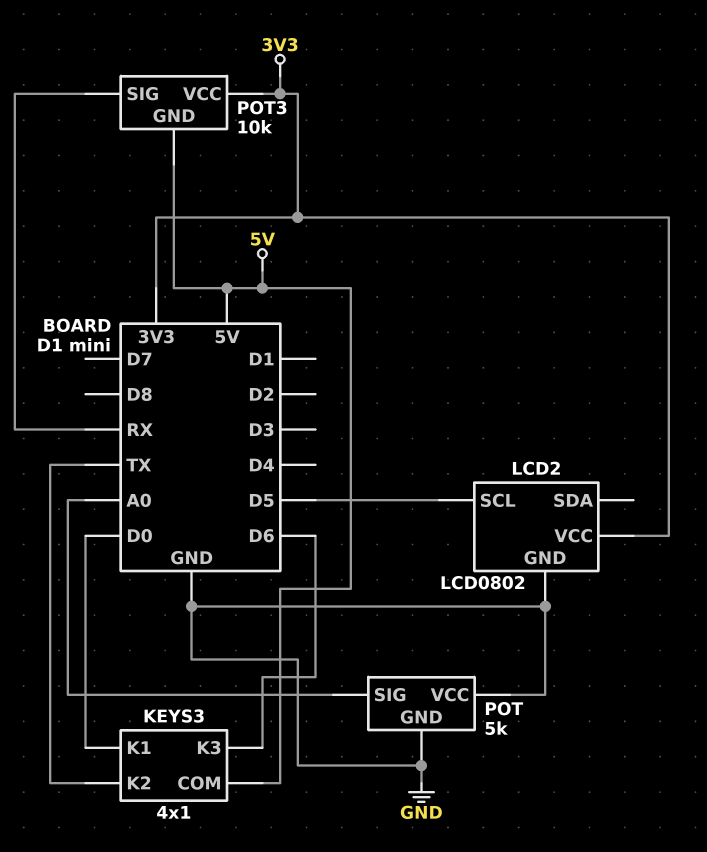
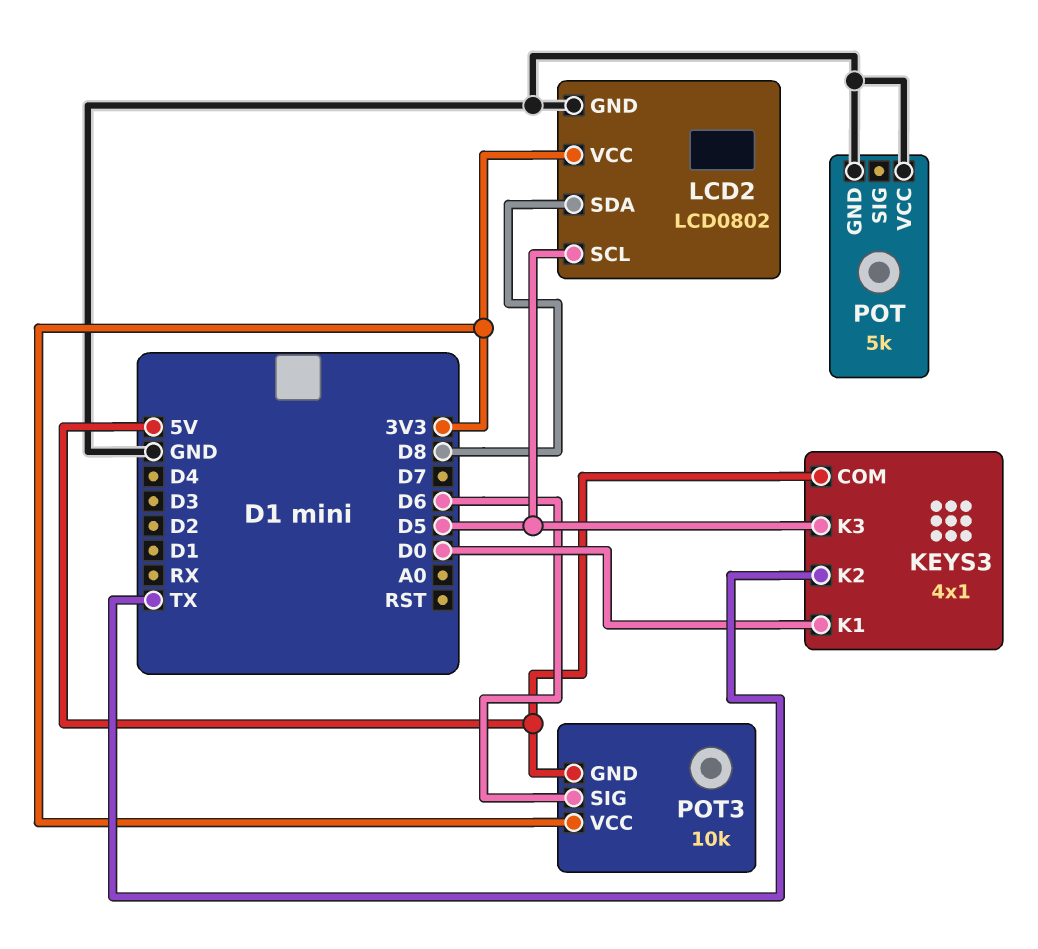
KEYS3 pin K3: D6 -> D5
LCD2 pin SDA: none -> D8
POT pin SIG: A0 -> none
POT3 pin SIG: RX -> D6

